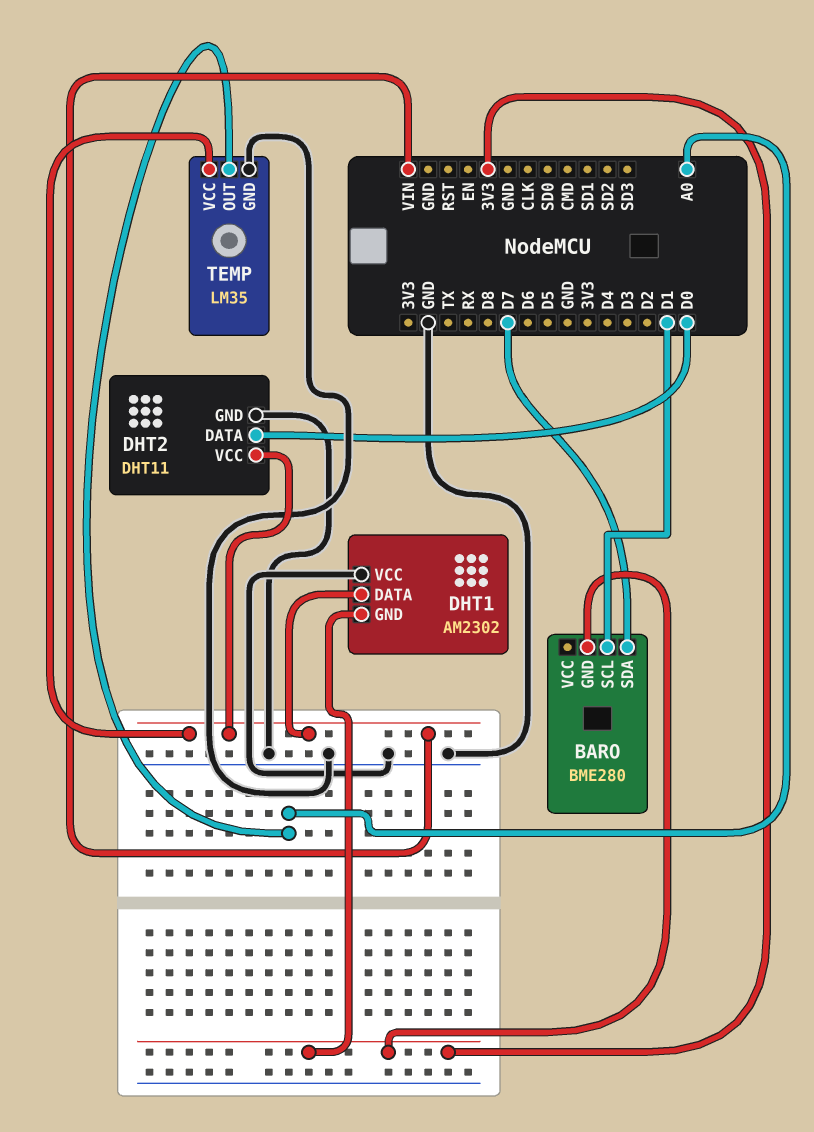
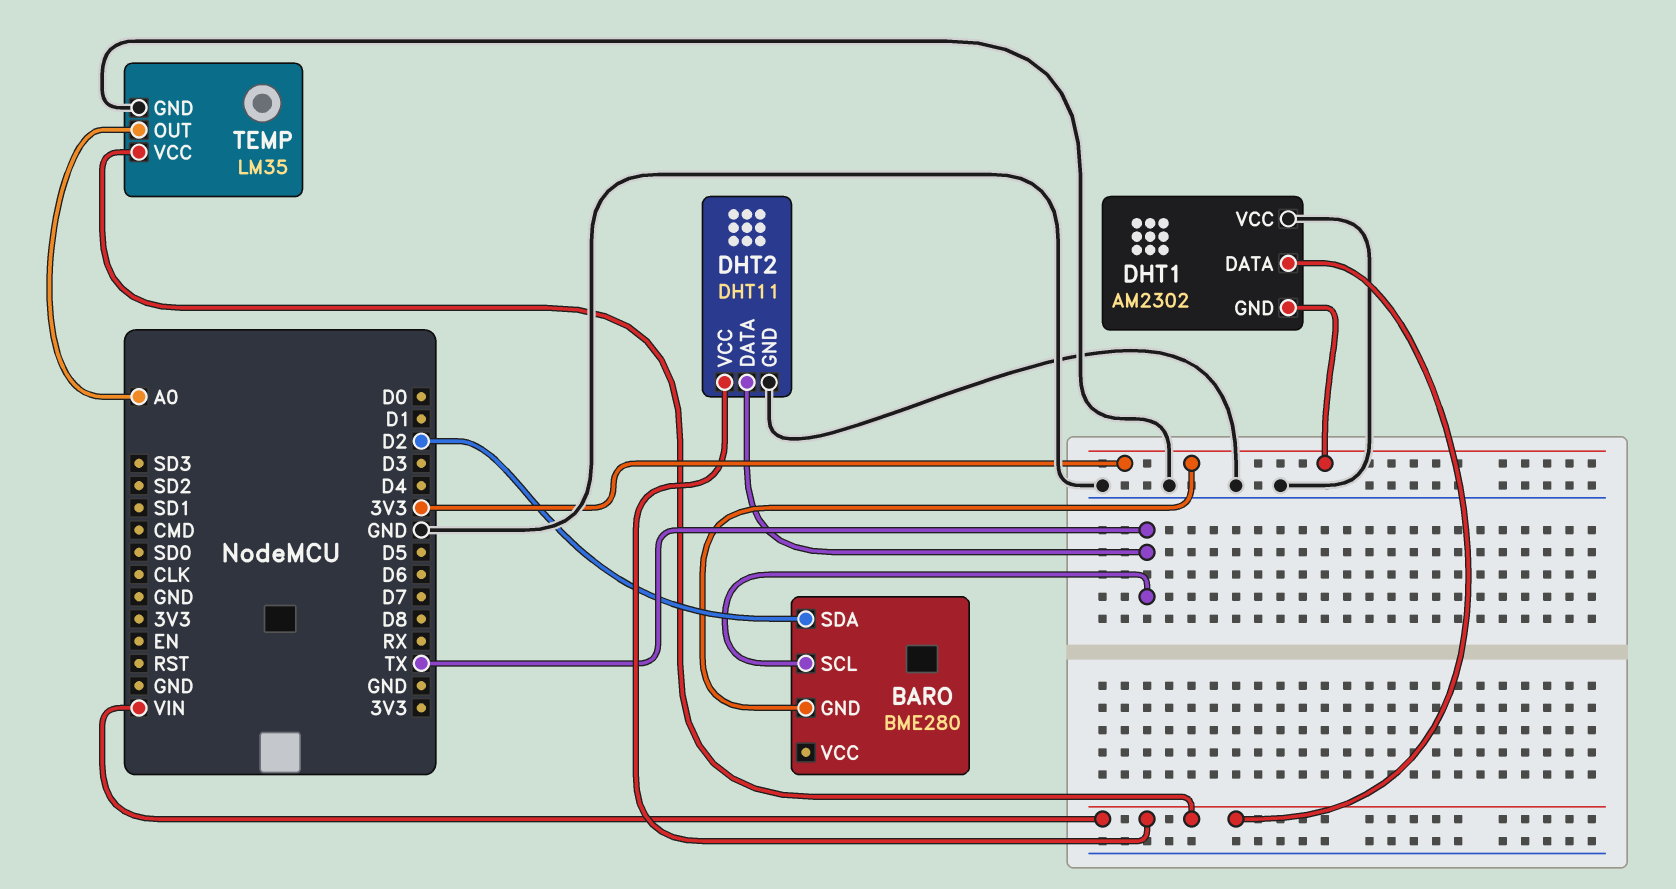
BARO pin SCL: D1 -> TX
BARO pin SDA: D7 -> D2
DHT2 pin DATA: D0 -> TX

